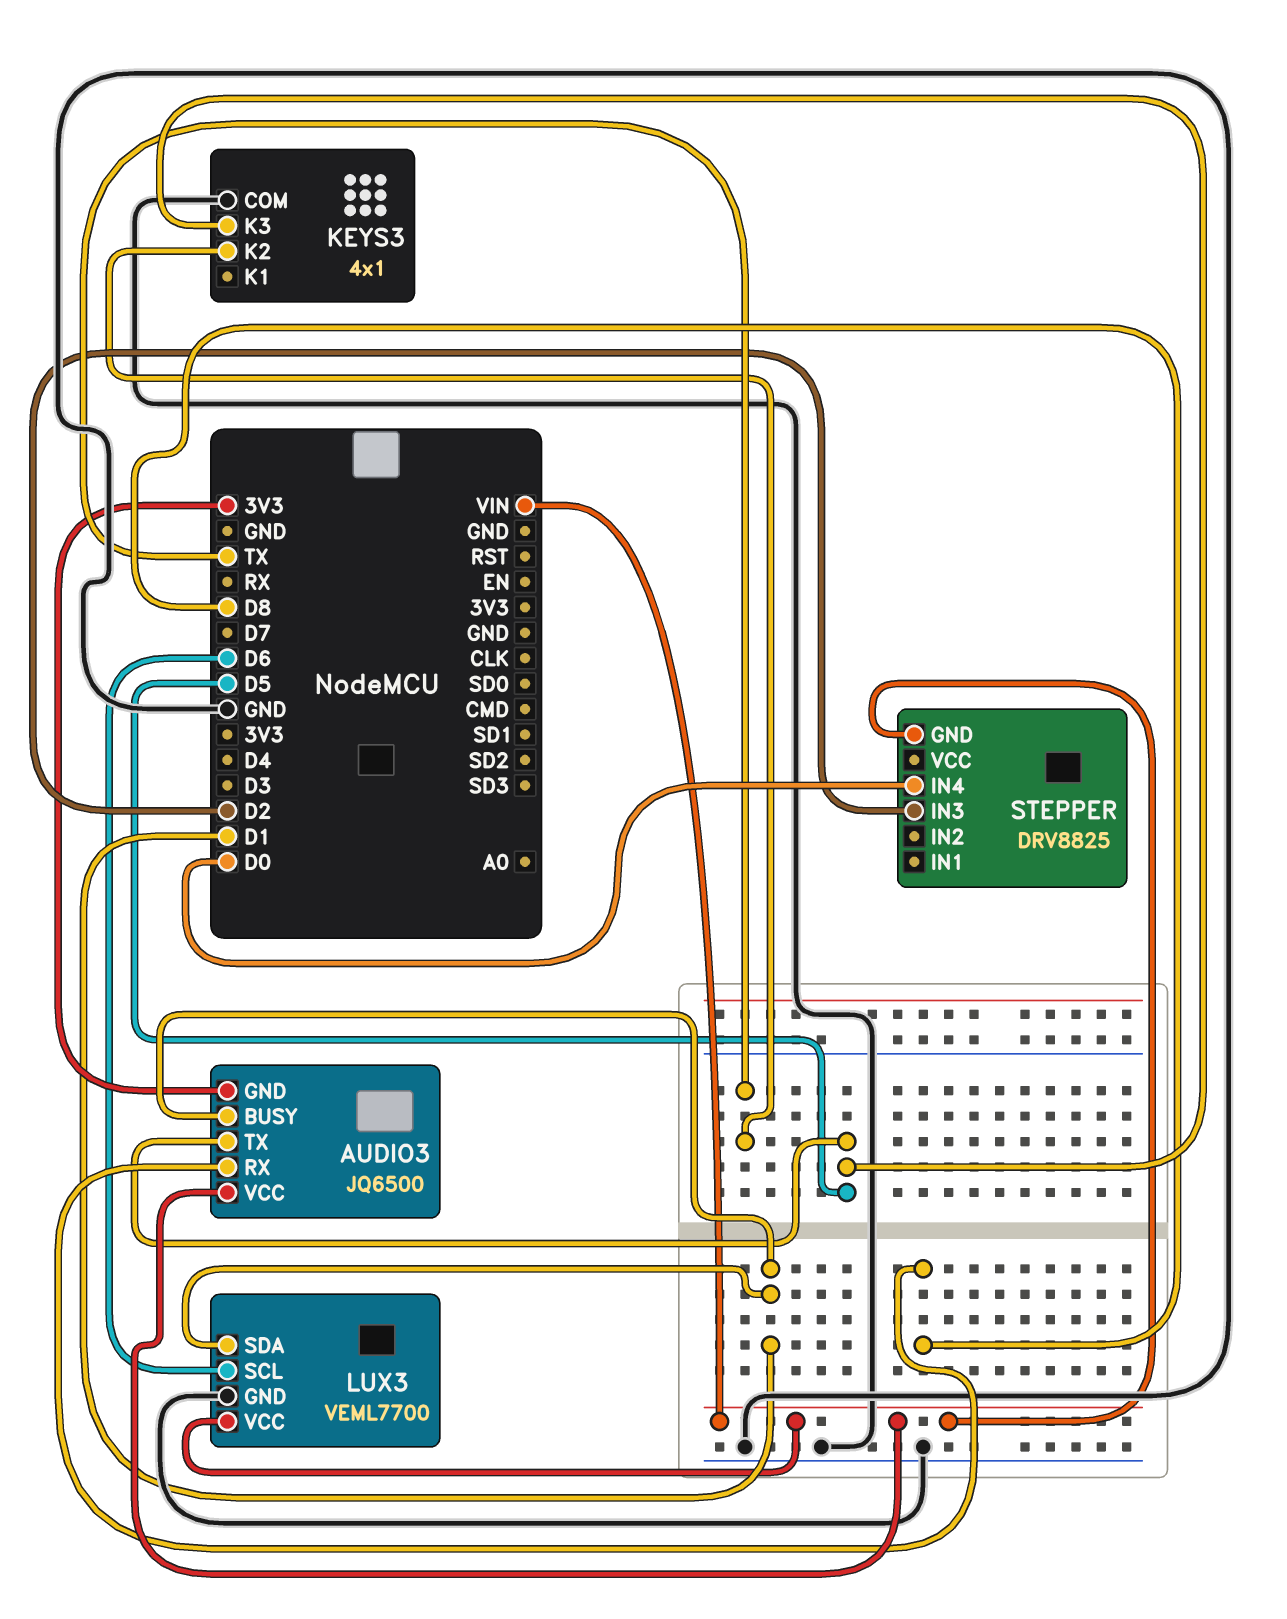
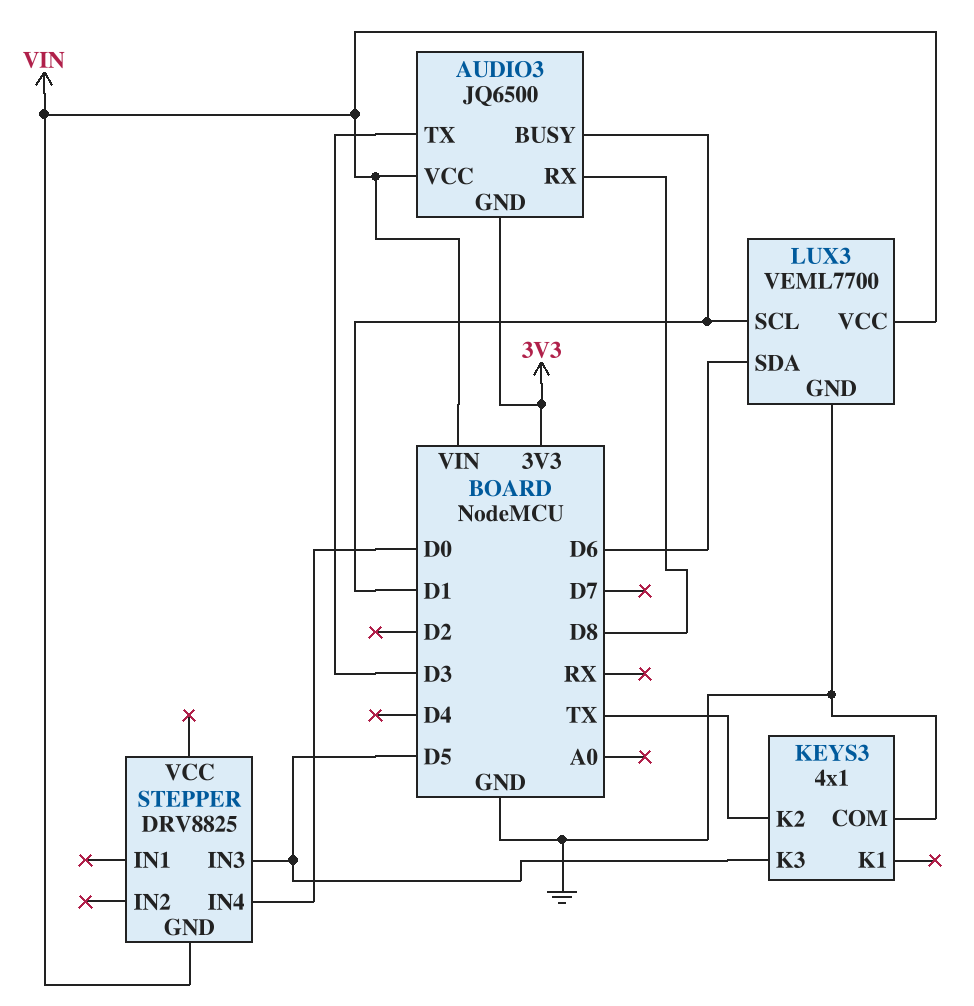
AUDIO3 pin TX: D5 -> D3
LUX3 pin SCL: D6 -> D1
LUX3 pin SDA: D1 -> D6
STEPPER pin IN3: D2 -> D5

